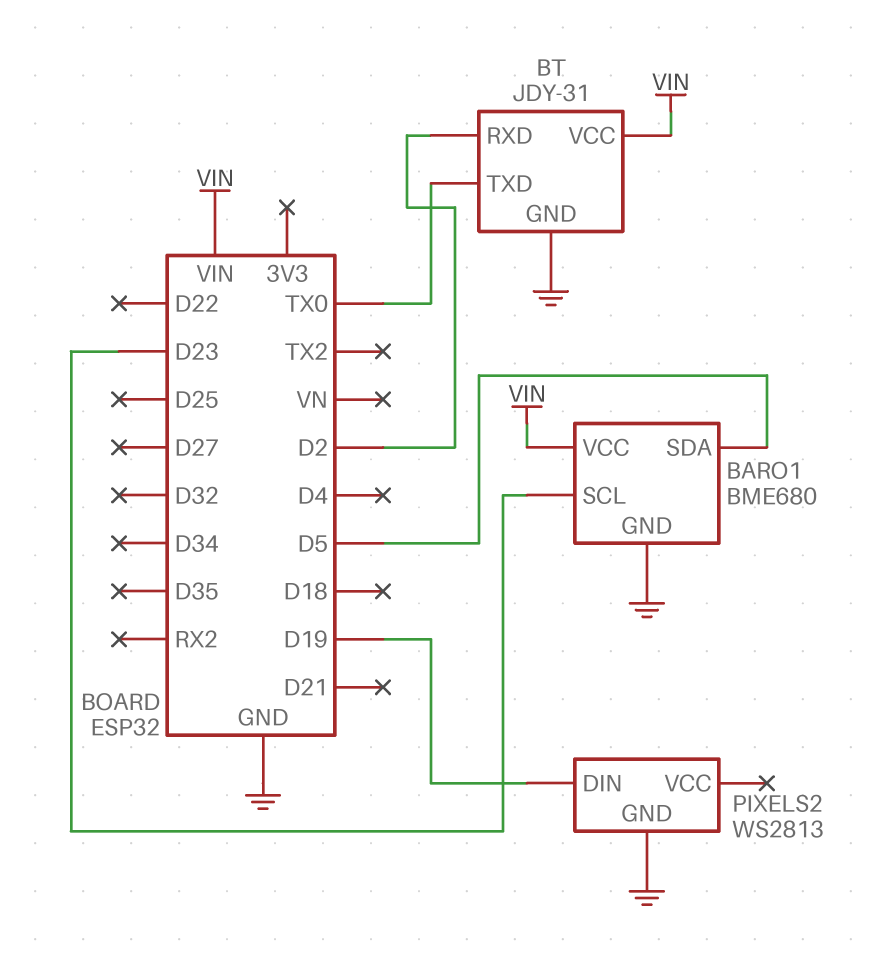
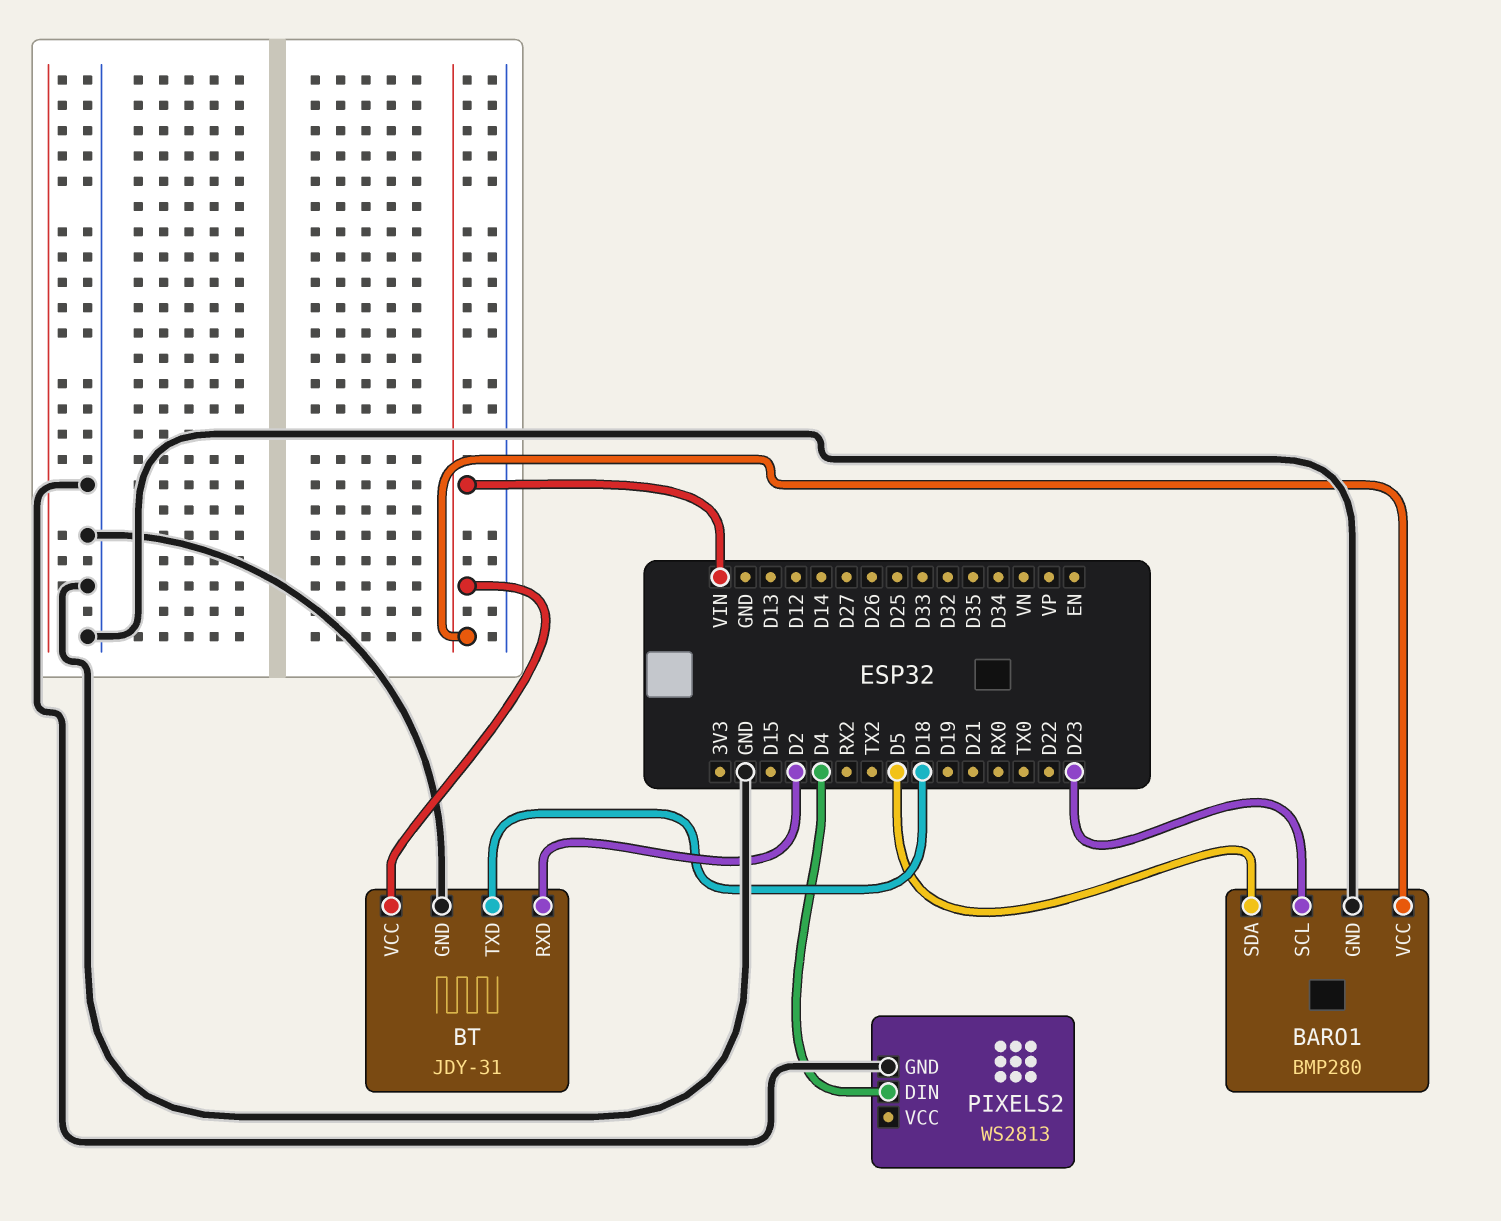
BARO1: BME680 -> BMP280
BT pin TXD: TX0 -> D18
PIXELS2 pin DIN: D19 -> D4

